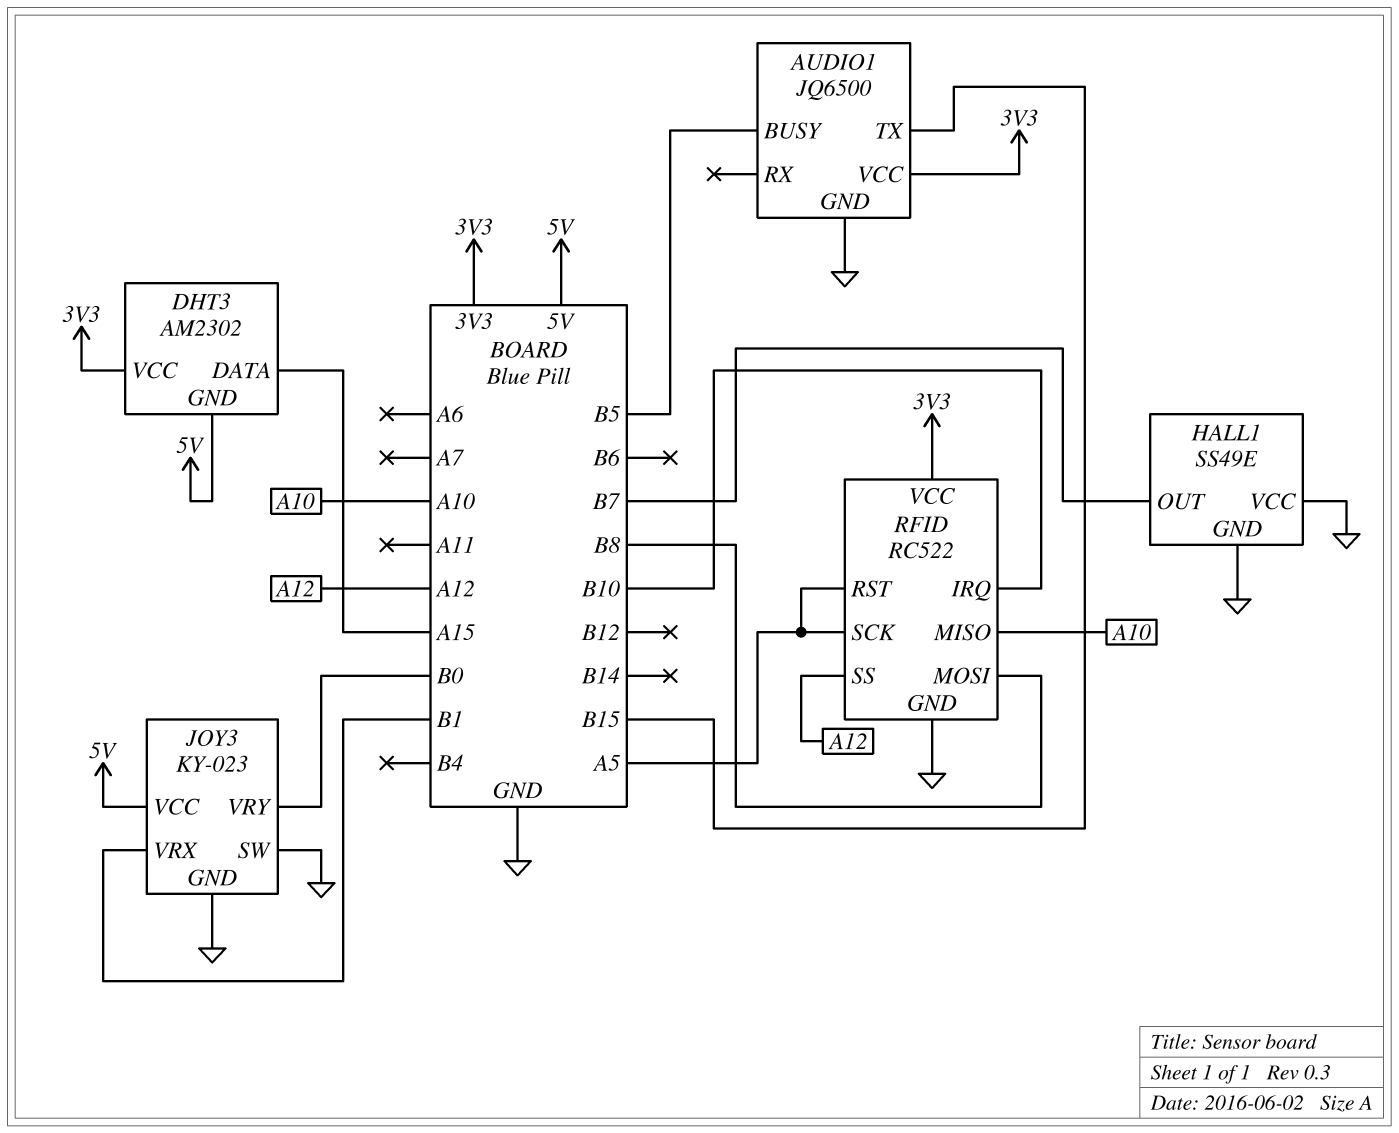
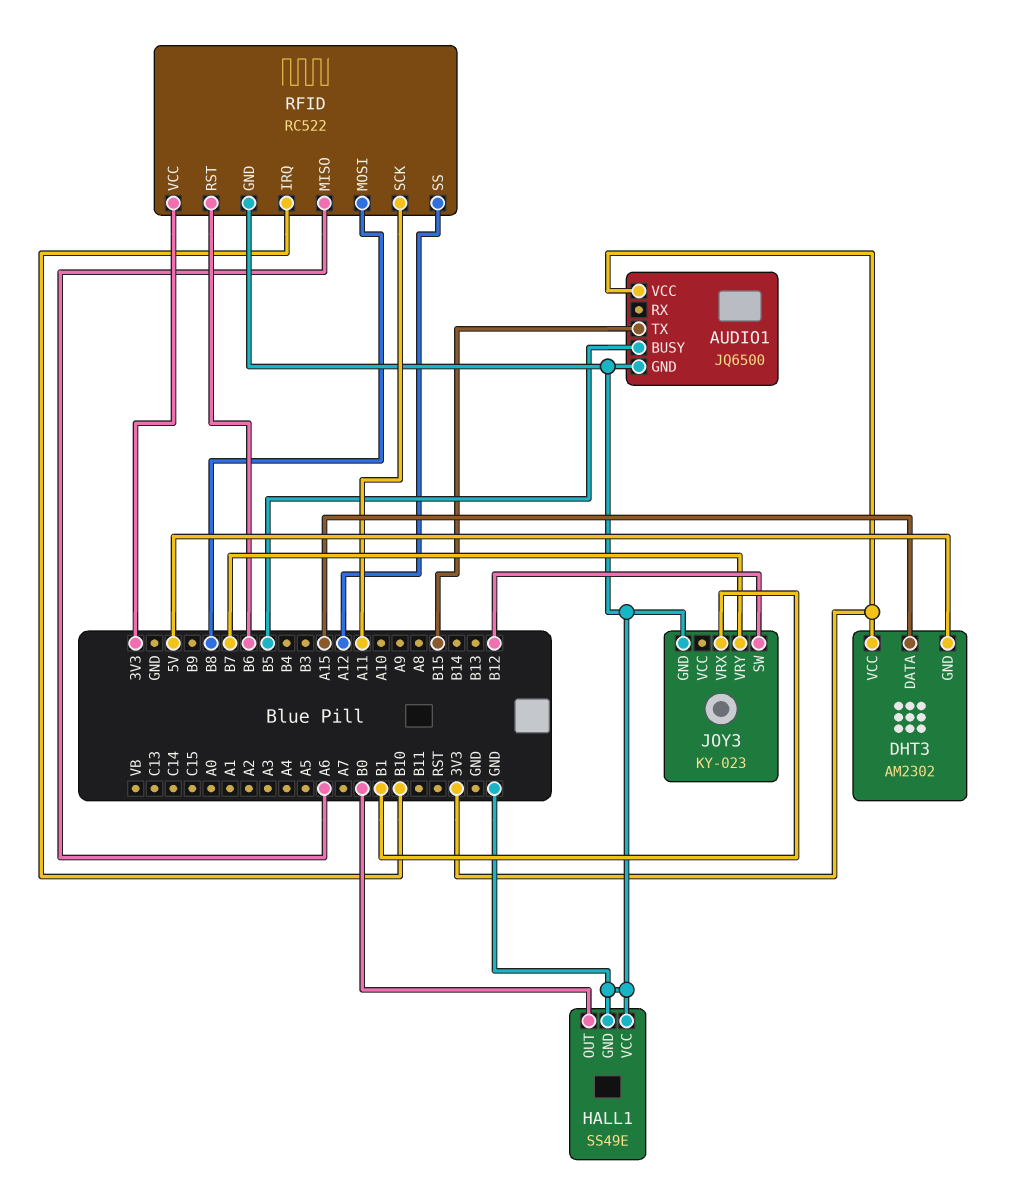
HALL1 pin OUT: B7 -> B0
JOY3 pin SW: GND -> B12
JOY3 pin VCC: 5V -> none
JOY3 pin VRY: B0 -> B7
RFID pin MISO: A10 -> A6
RFID pin RST: A5 -> B6
RFID pin SCK: A5 -> A11

